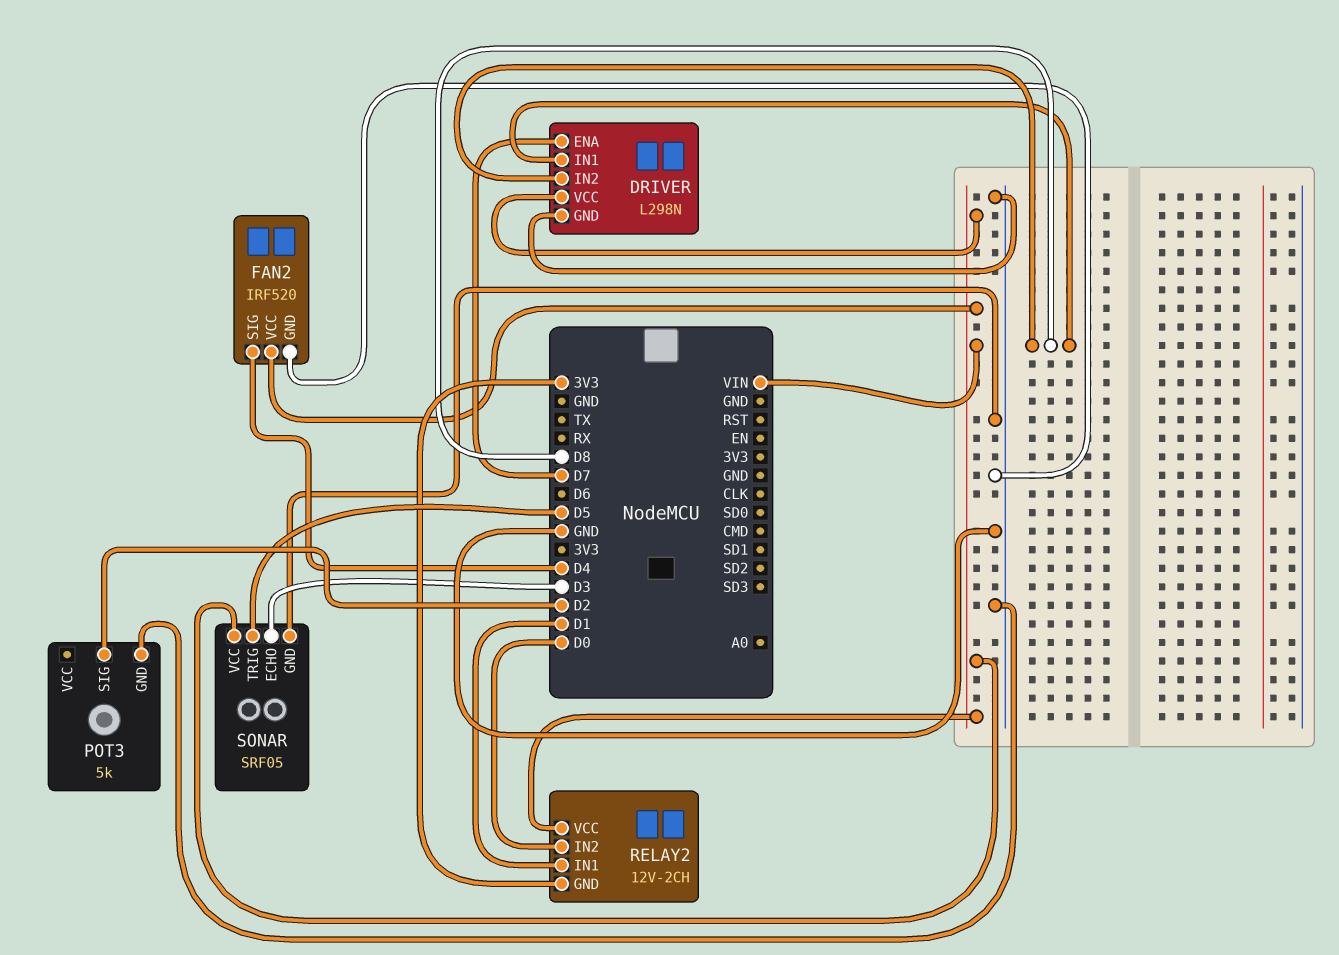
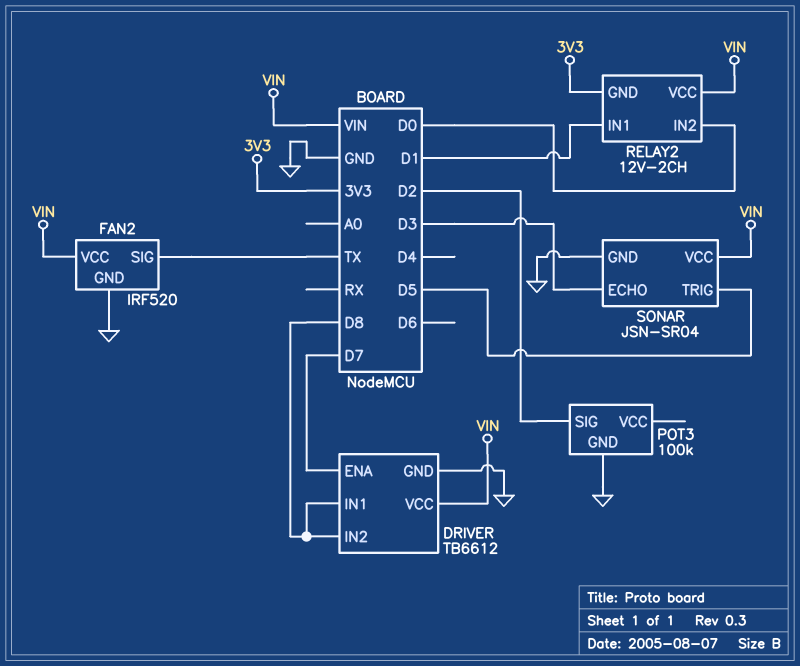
DRIVER: L298N -> TB6612
FAN2 pin SIG: D4 -> TX
POT3: 5k -> 100k
SONAR: SRF05 -> JSN-SR04

